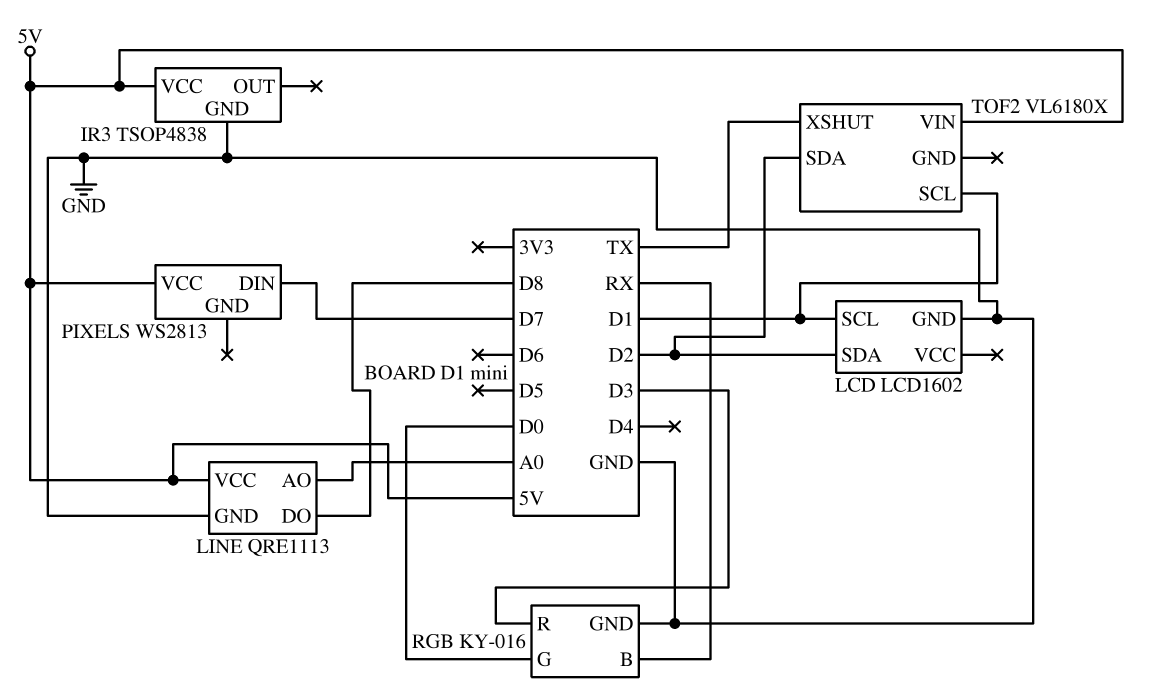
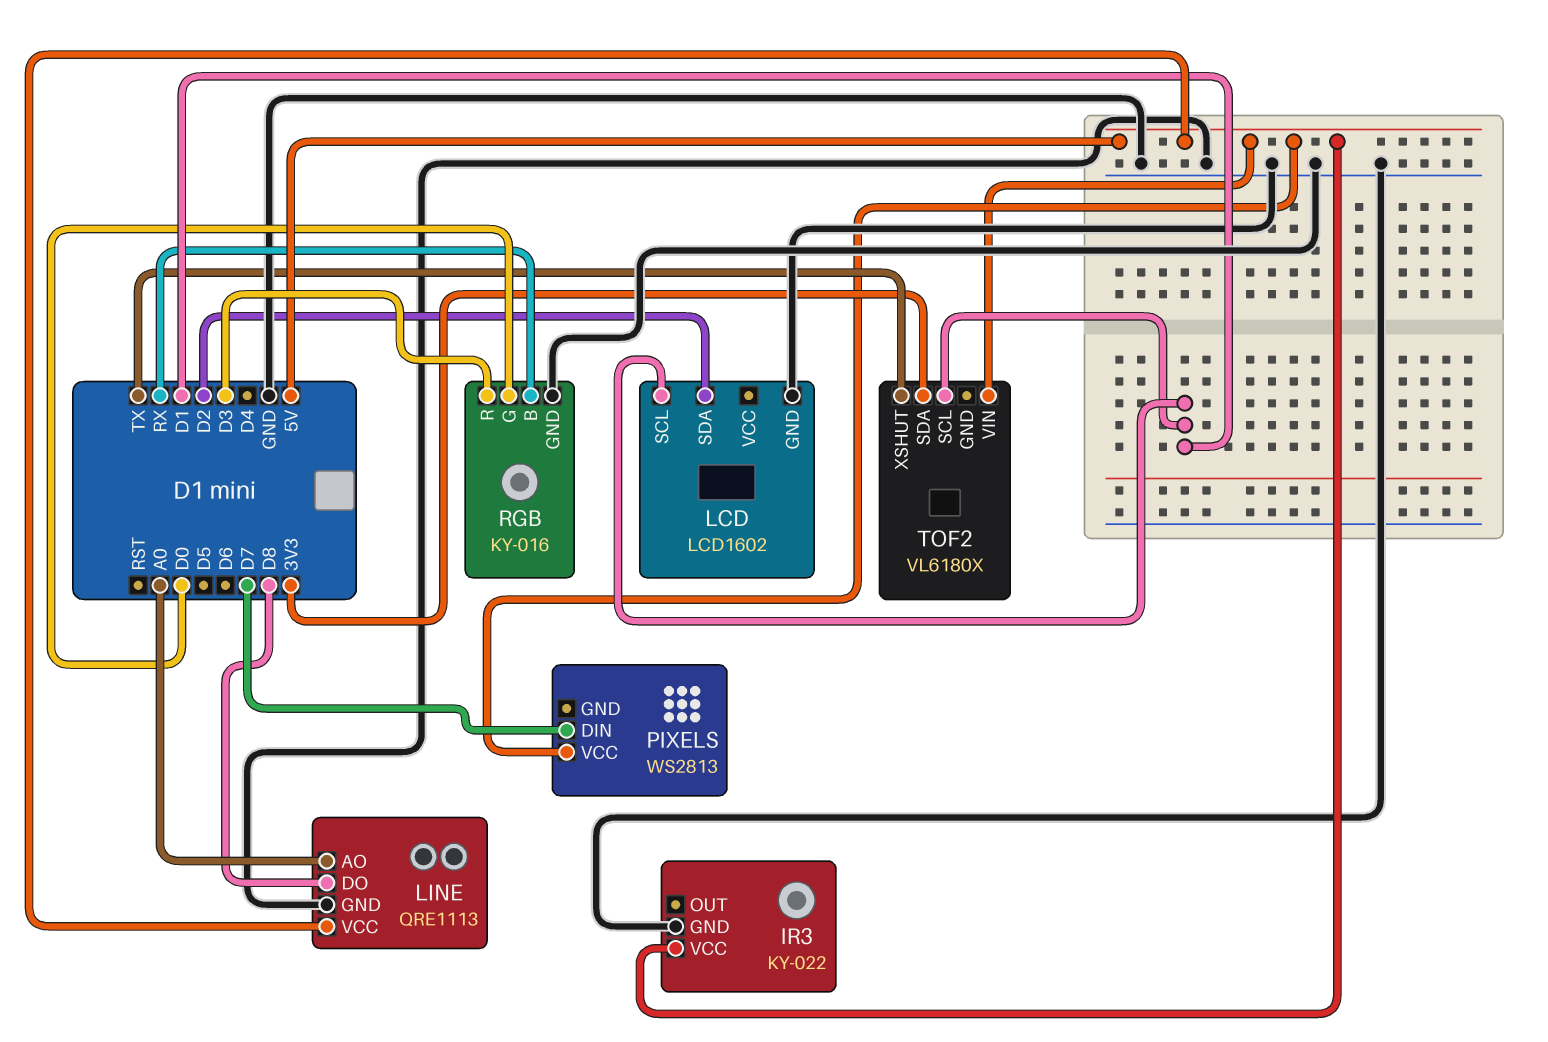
IR3: TSOP4838 -> KY-022
TOF2 pin SDA: D2 -> 3V3

